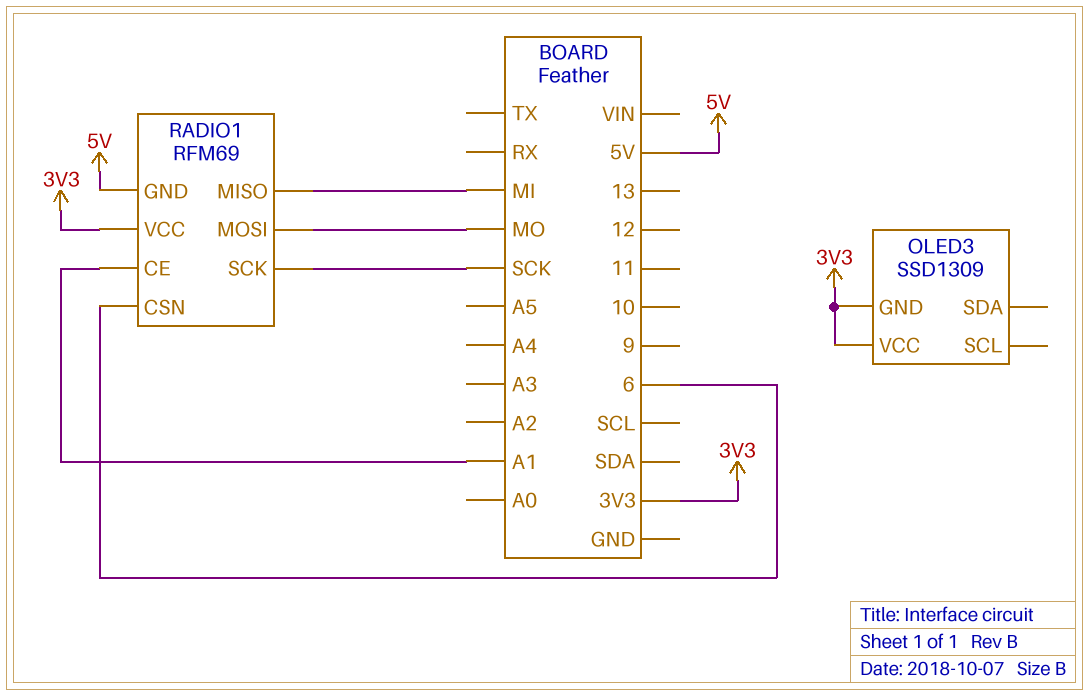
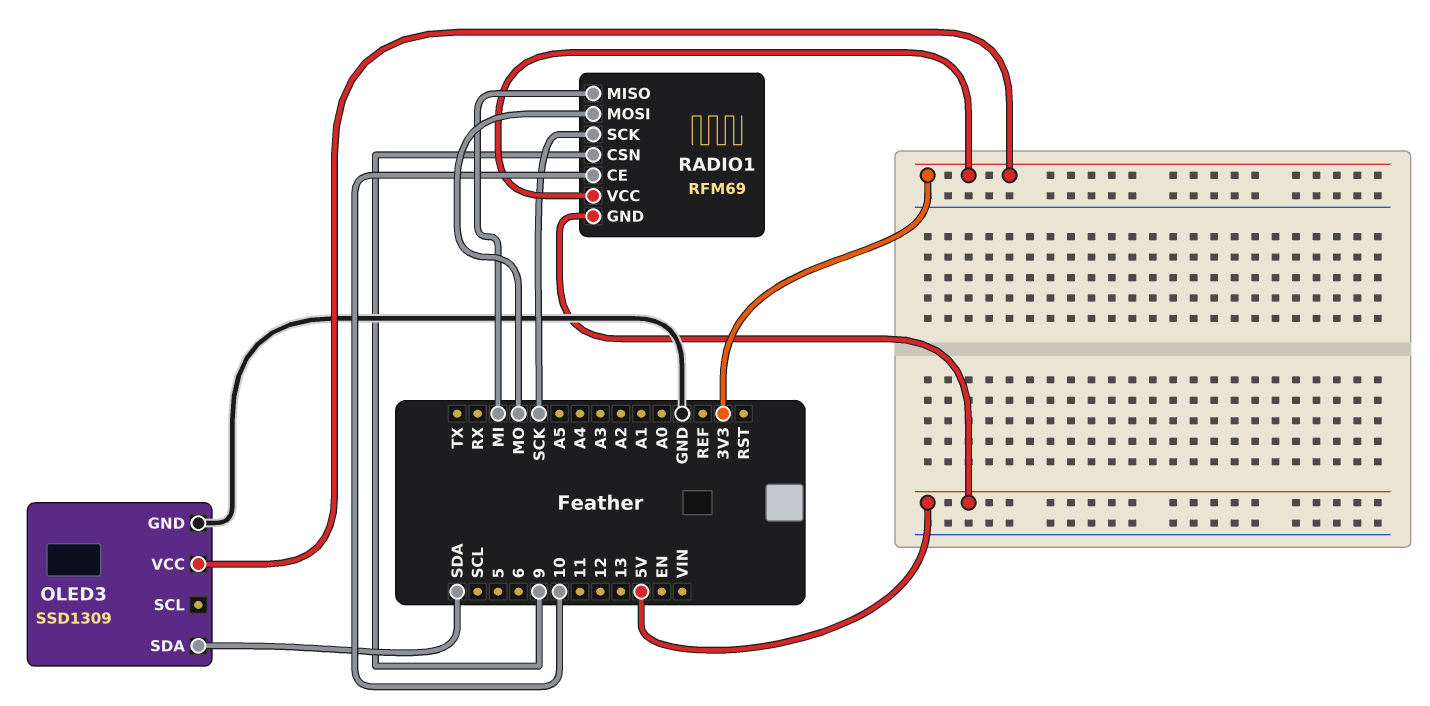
OLED3 pin GND: 3V3 -> GND
OLED3 pin SDA: none -> SDA
RADIO1 pin CE: A1 -> 10
RADIO1 pin CSN: 6 -> 9

